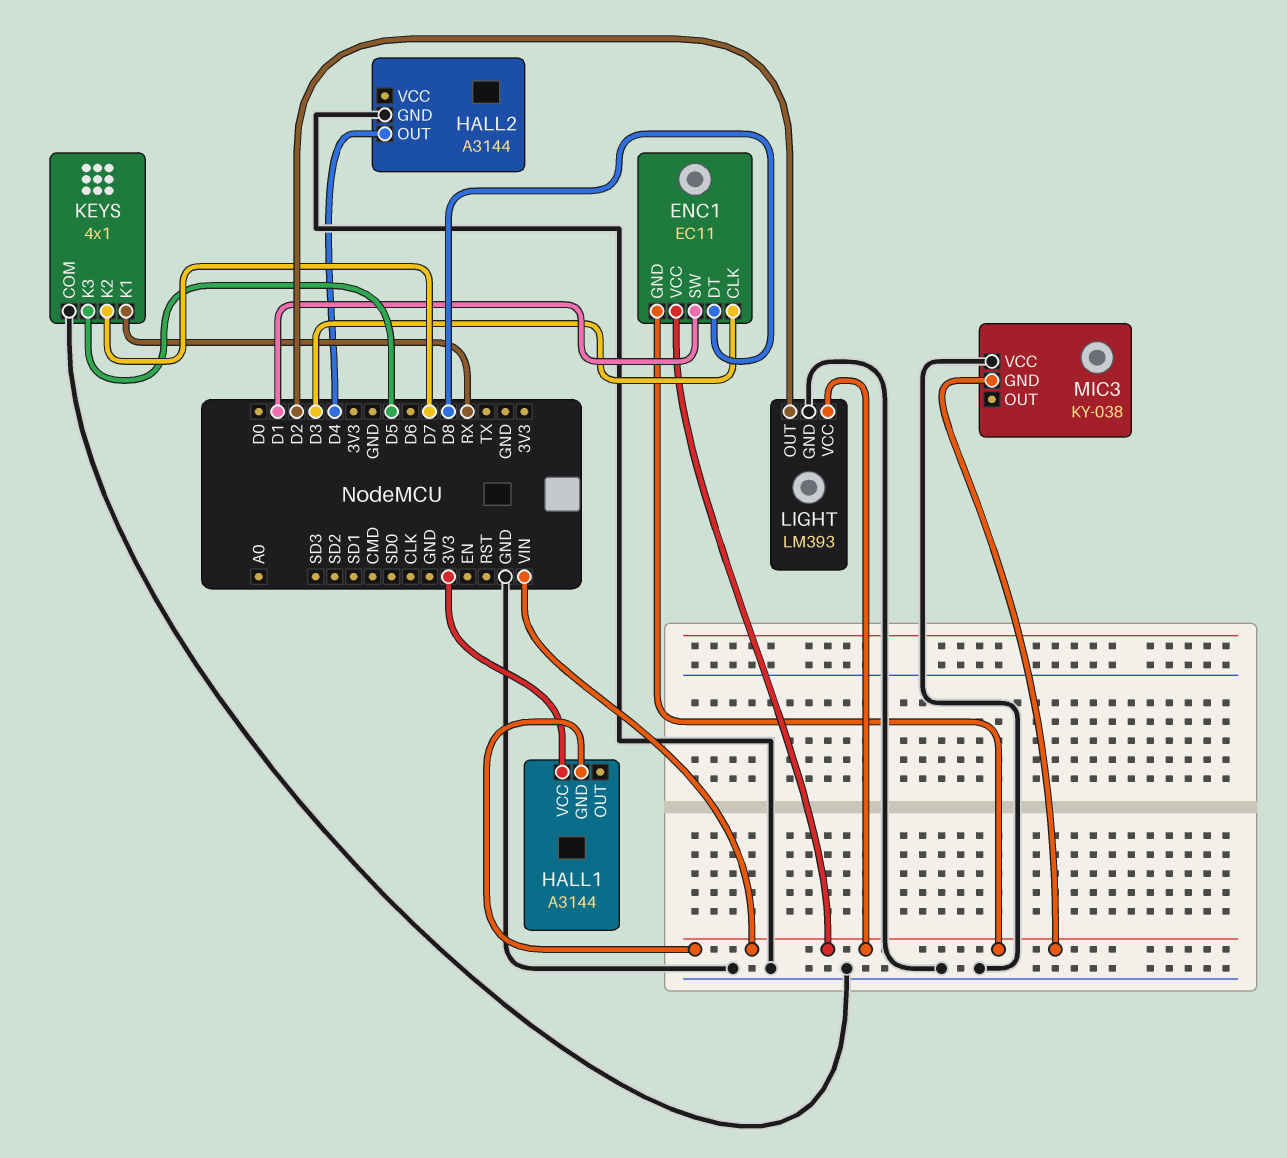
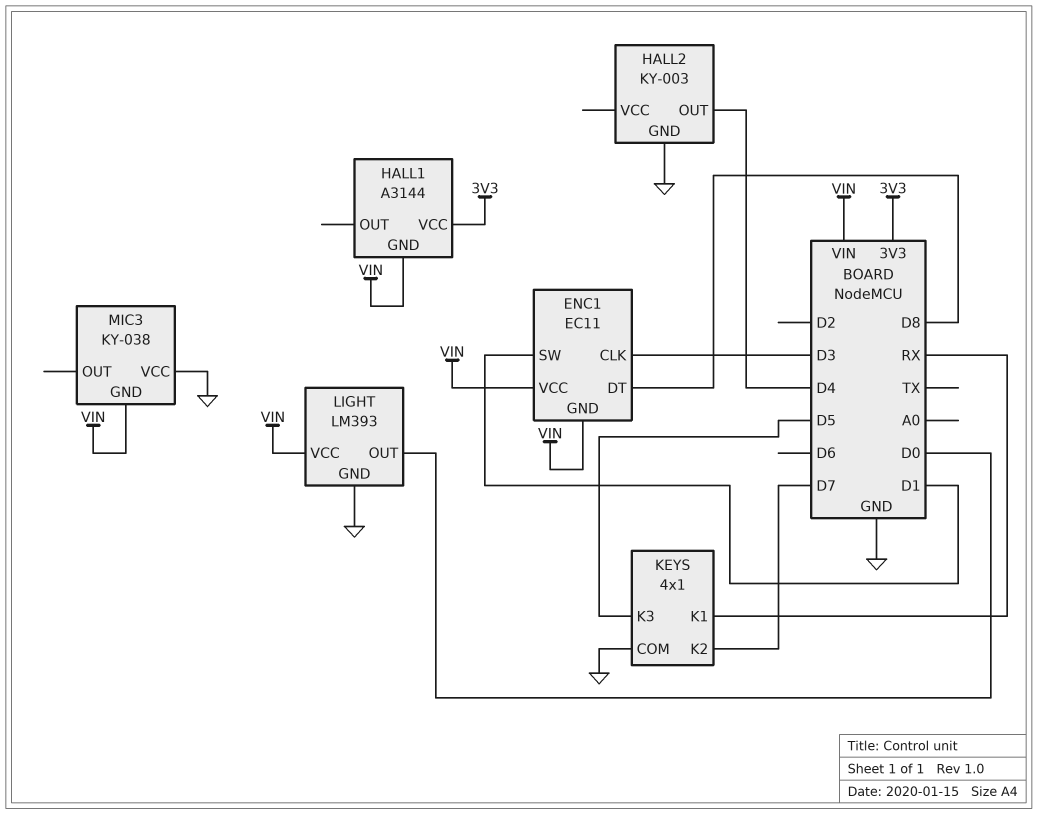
HALL2: A3144 -> KY-003
LIGHT pin OUT: D2 -> D0

